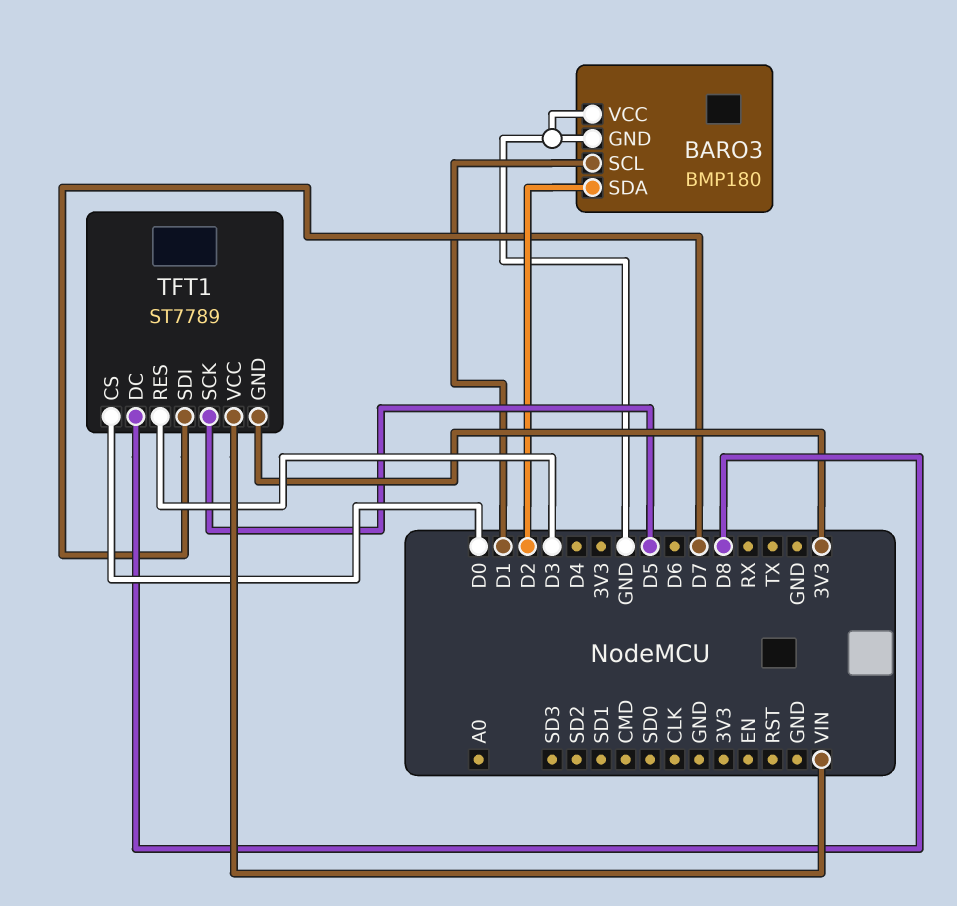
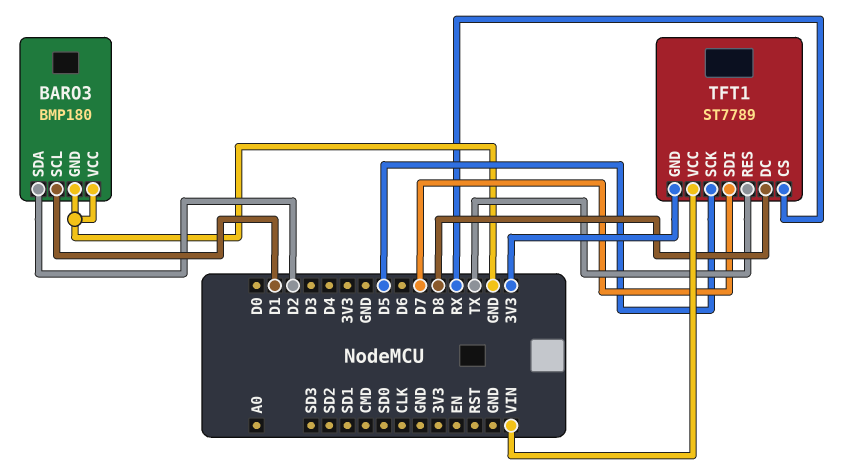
TFT1 pin CS: D0 -> RX
TFT1 pin RES: D3 -> TX

